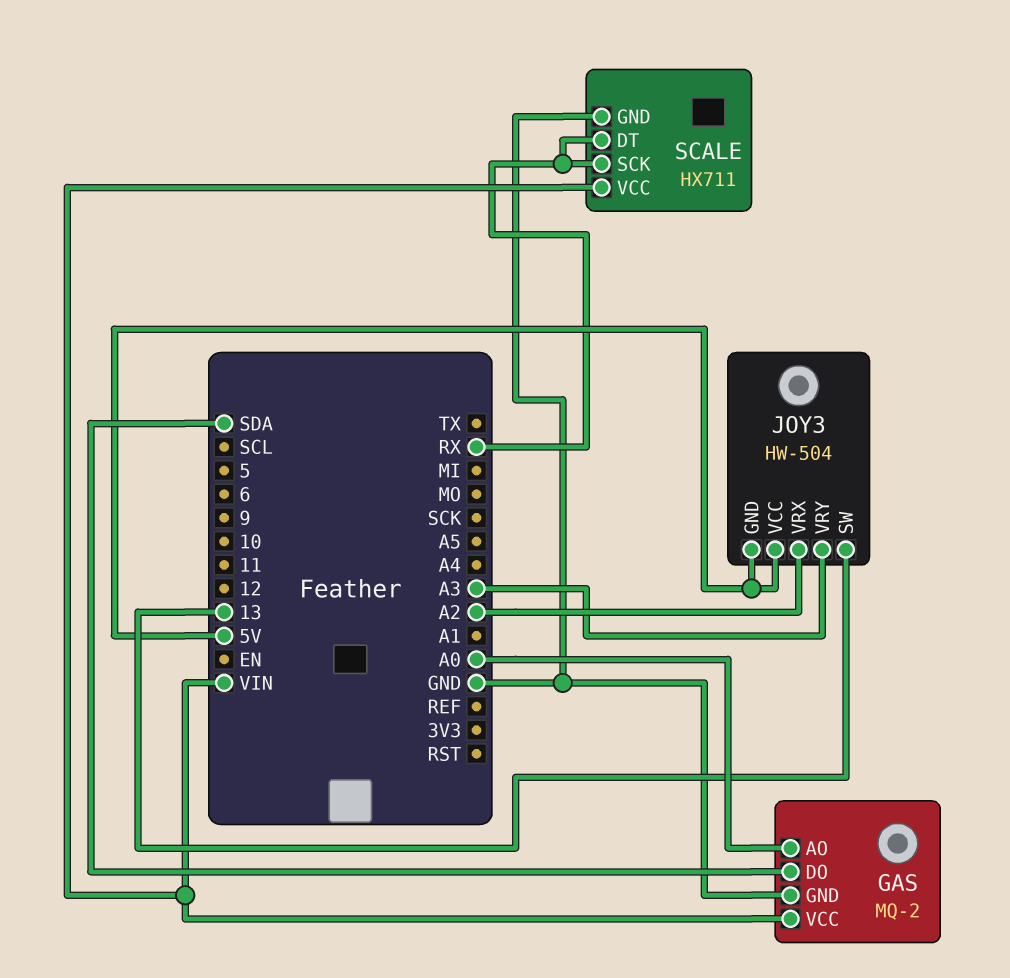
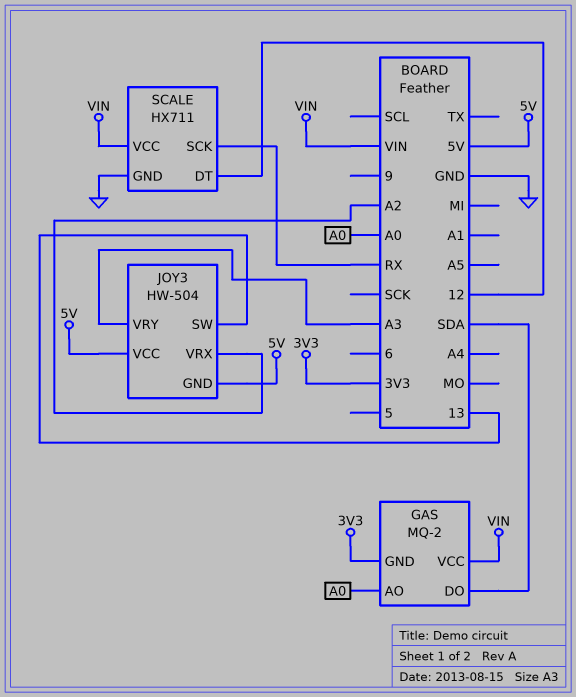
GAS pin GND: GND -> 3V3
SCALE pin DT: RX -> 12

